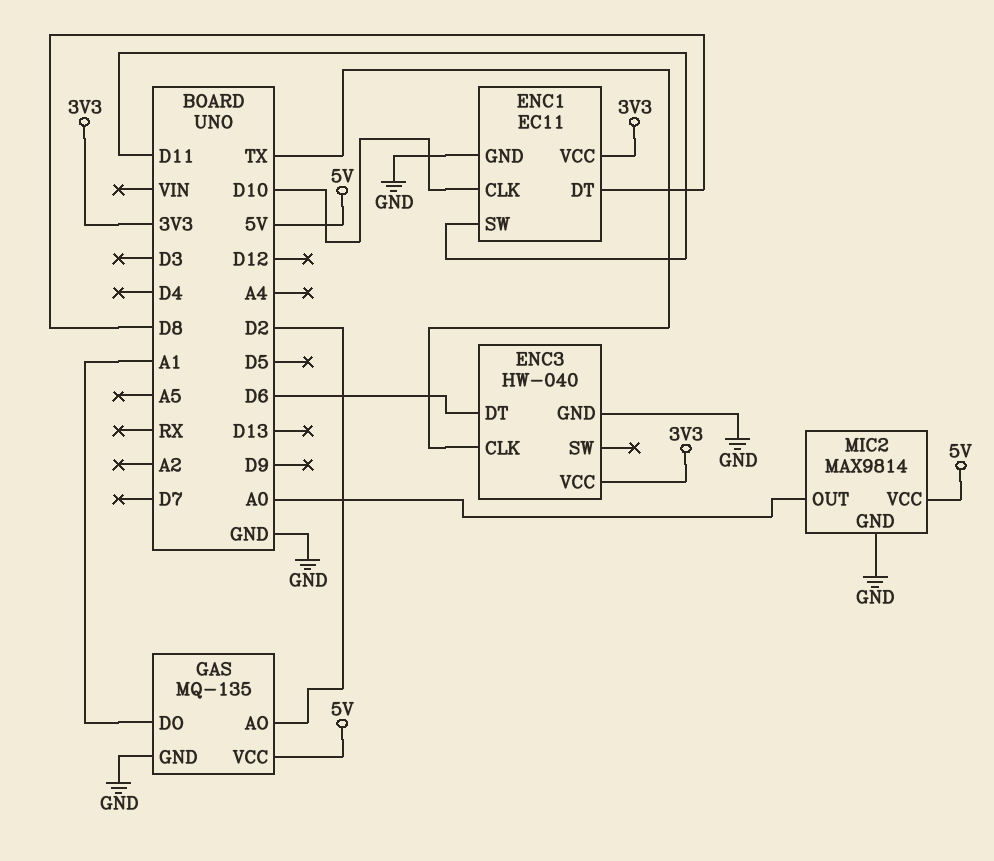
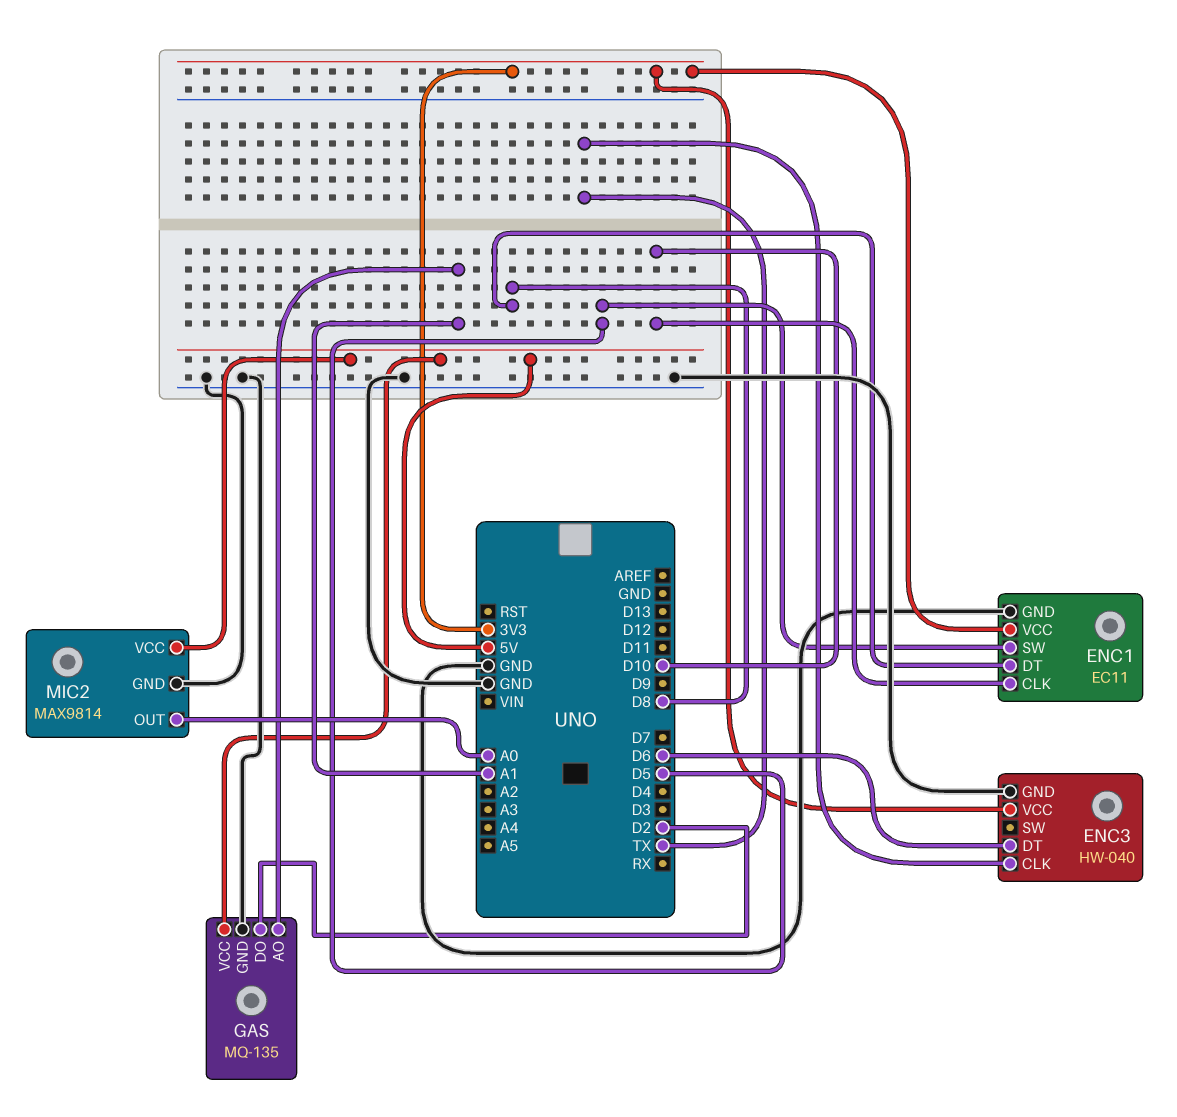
ENC1 pin SW: D11 -> D5
GAS pin AO: D2 -> A1
GAS pin DO: A1 -> D2

